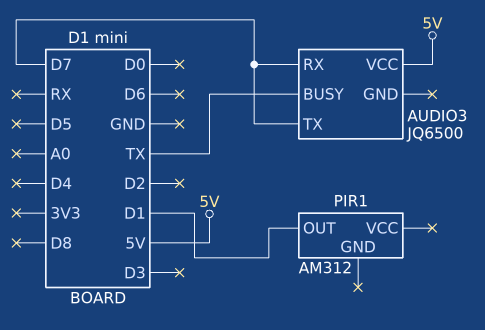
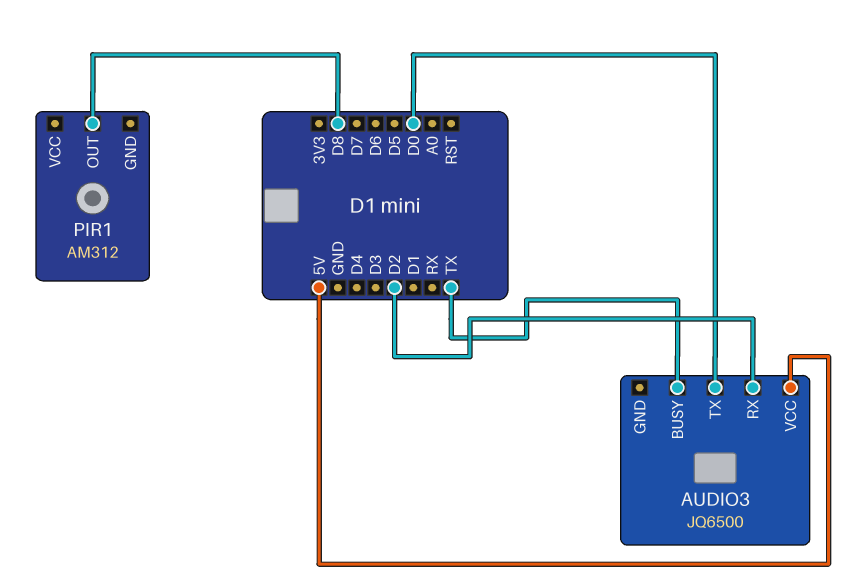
AUDIO3 pin RX: D7 -> D2
AUDIO3 pin TX: D7 -> D0
PIR1 pin OUT: D1 -> D8

